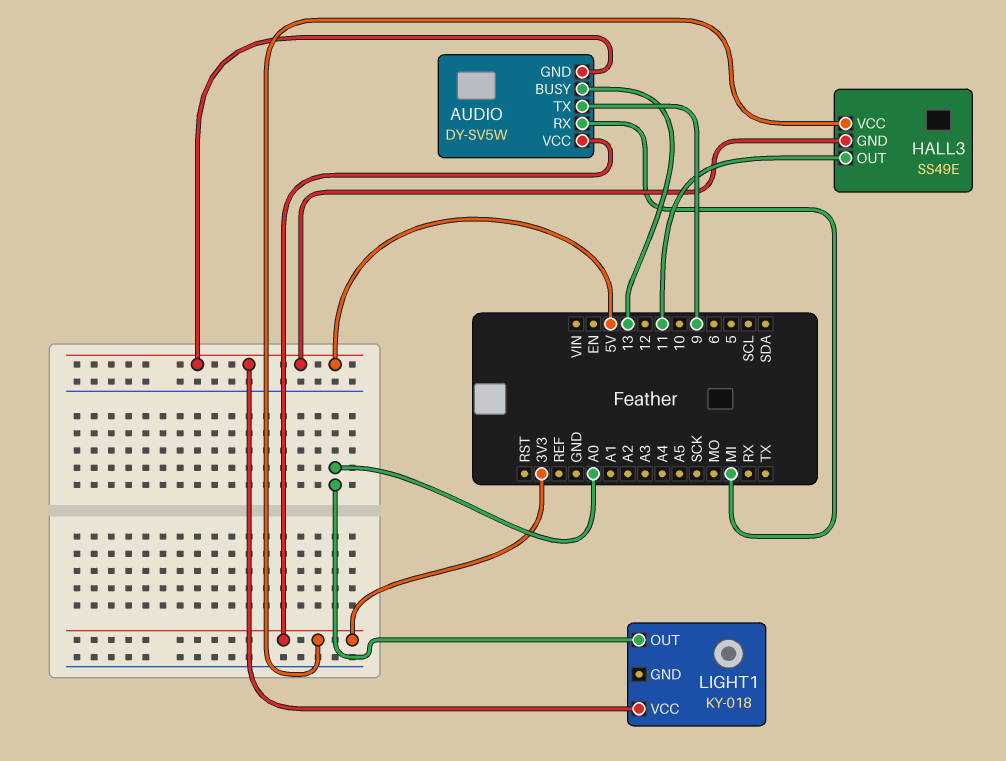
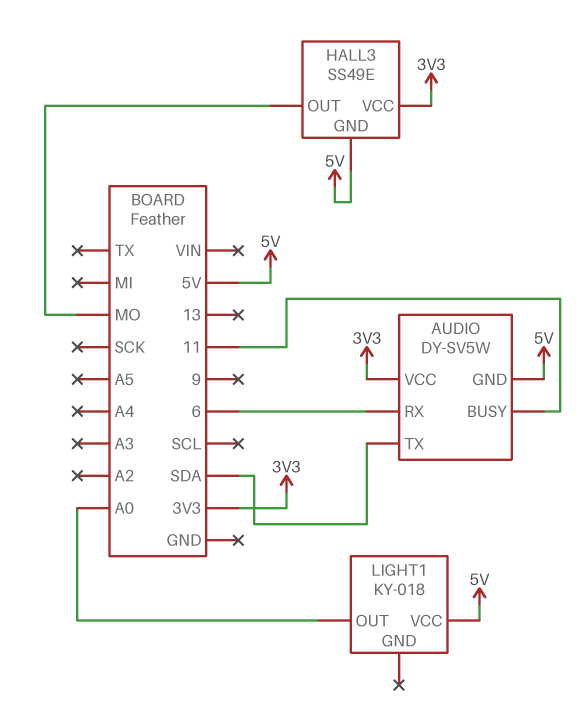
AUDIO pin BUSY: 13 -> 11
AUDIO pin RX: MI -> 6
AUDIO pin TX: 9 -> SDA
HALL3 pin OUT: 11 -> MO

